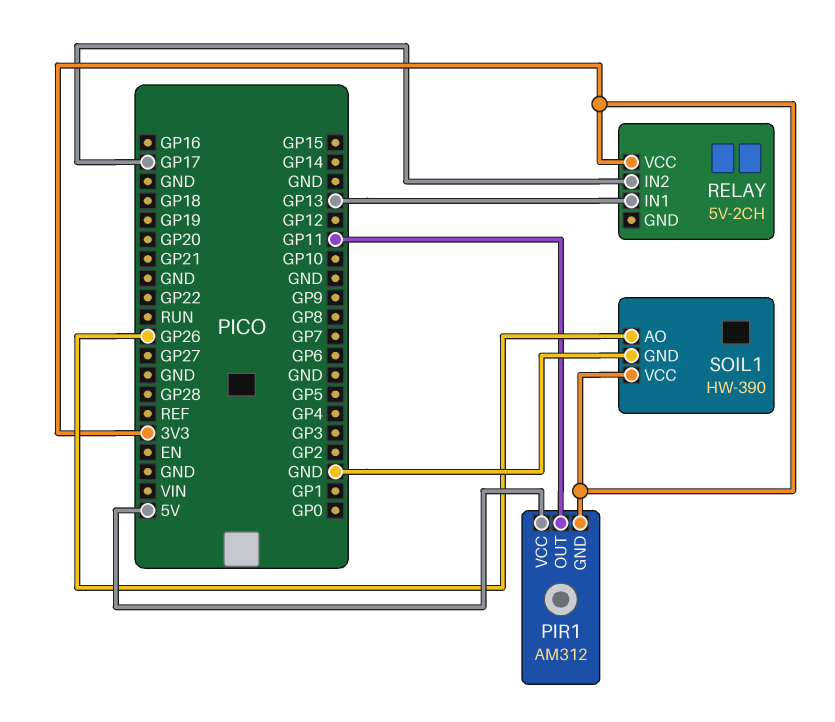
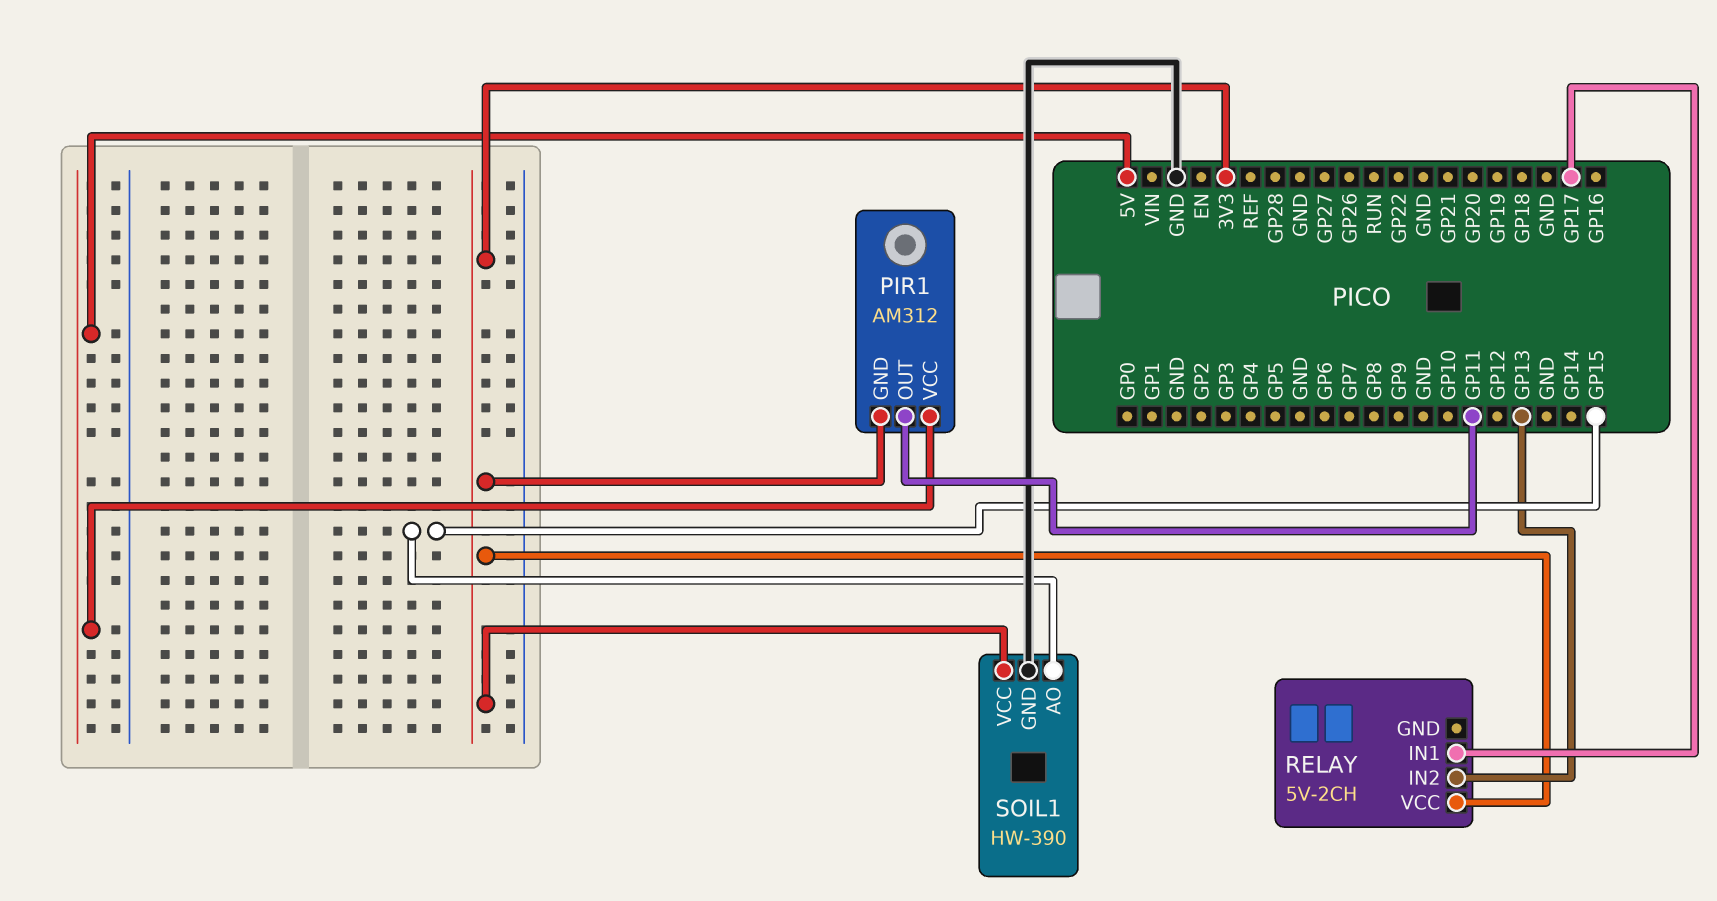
RELAY pin IN1: GP13 -> GP17
RELAY pin IN2: GP17 -> GP13
SOIL1 pin AO: GP26 -> GP15

